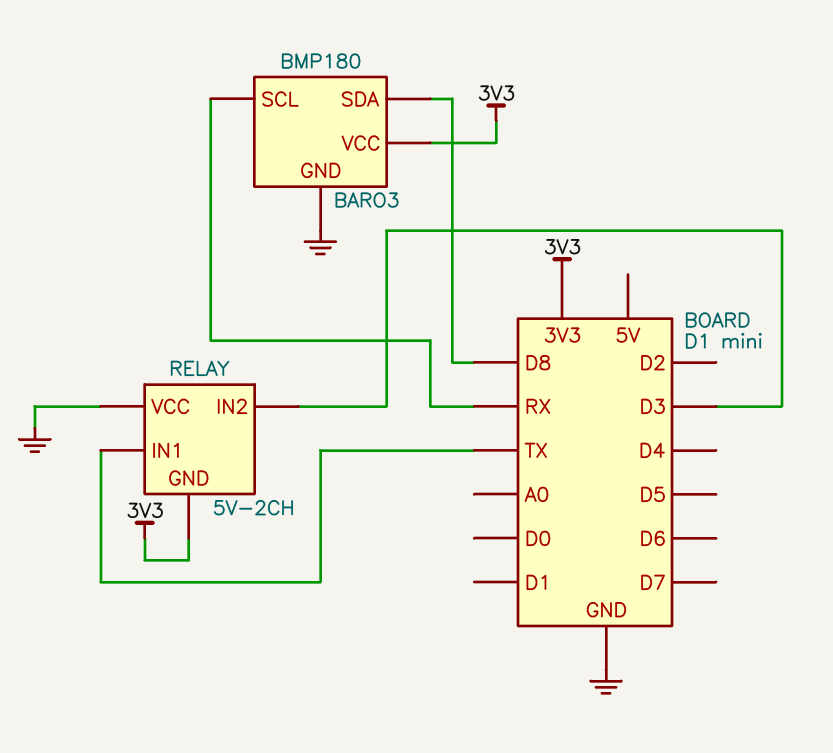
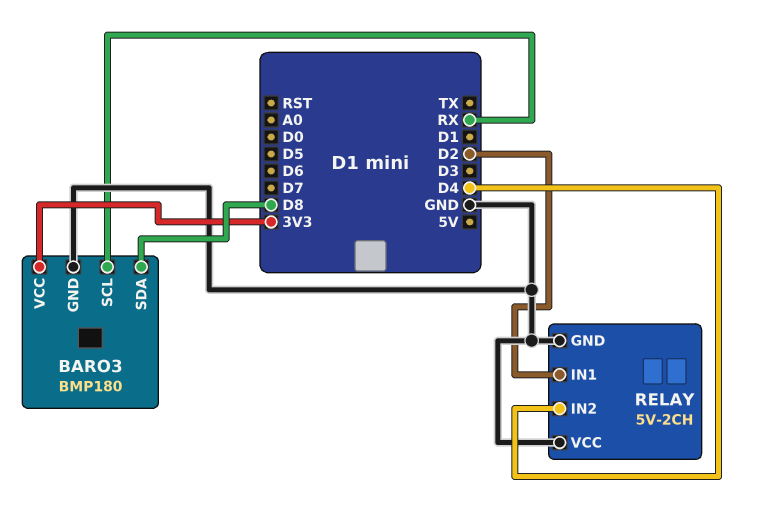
RELAY pin GND: 3V3 -> GND
RELAY pin IN1: TX -> D2
RELAY pin IN2: D3 -> D4

